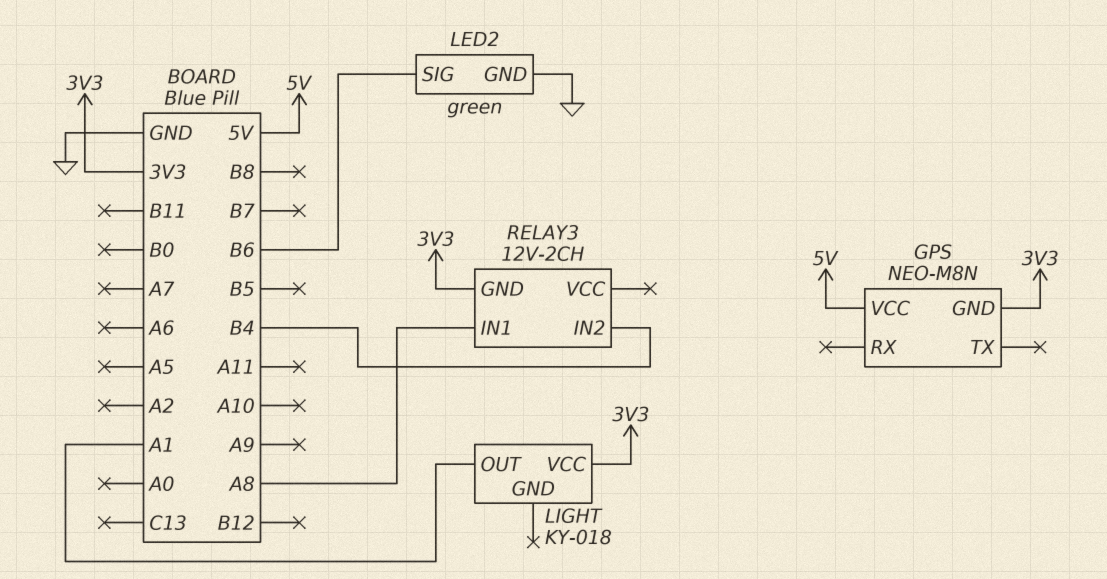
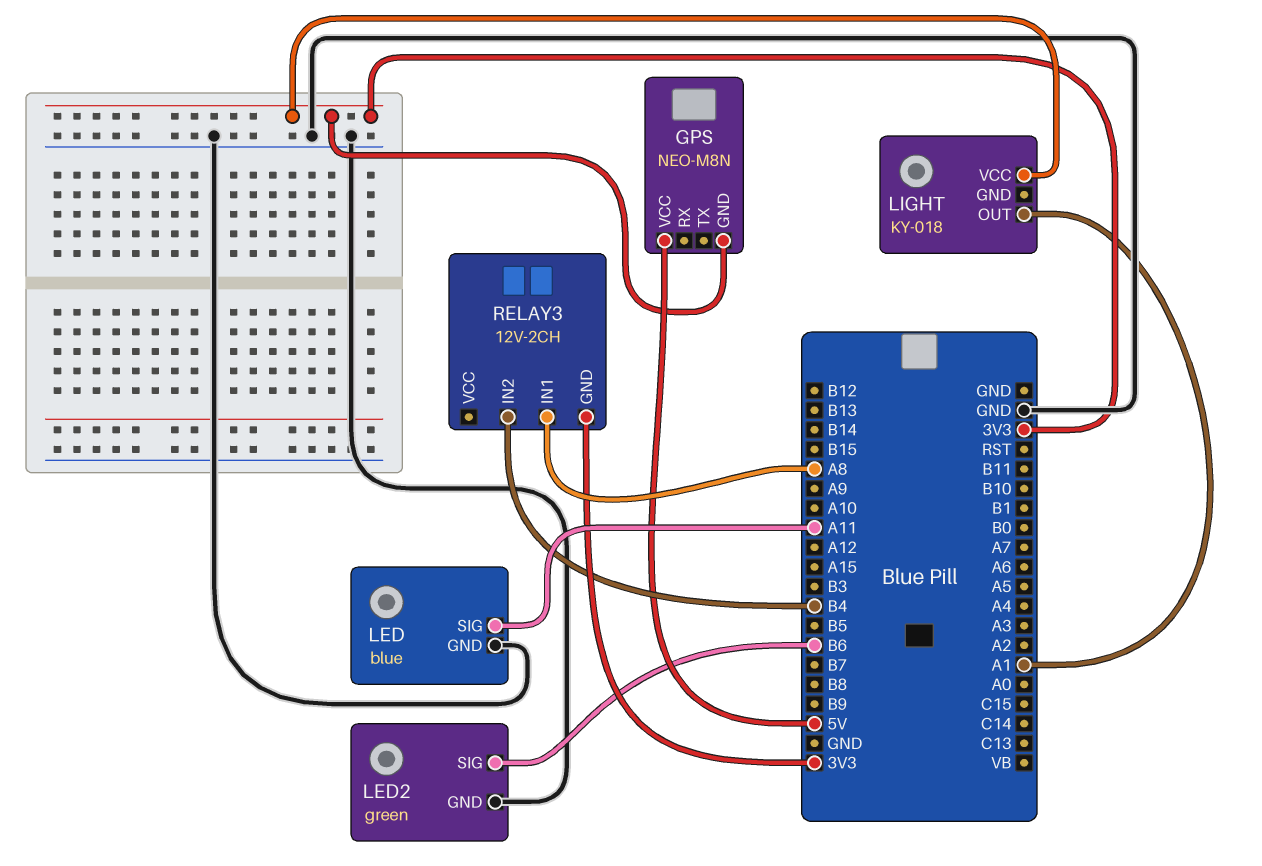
LED: none -> blue
LED pin GND: none -> GND
LED pin SIG: none -> A11

